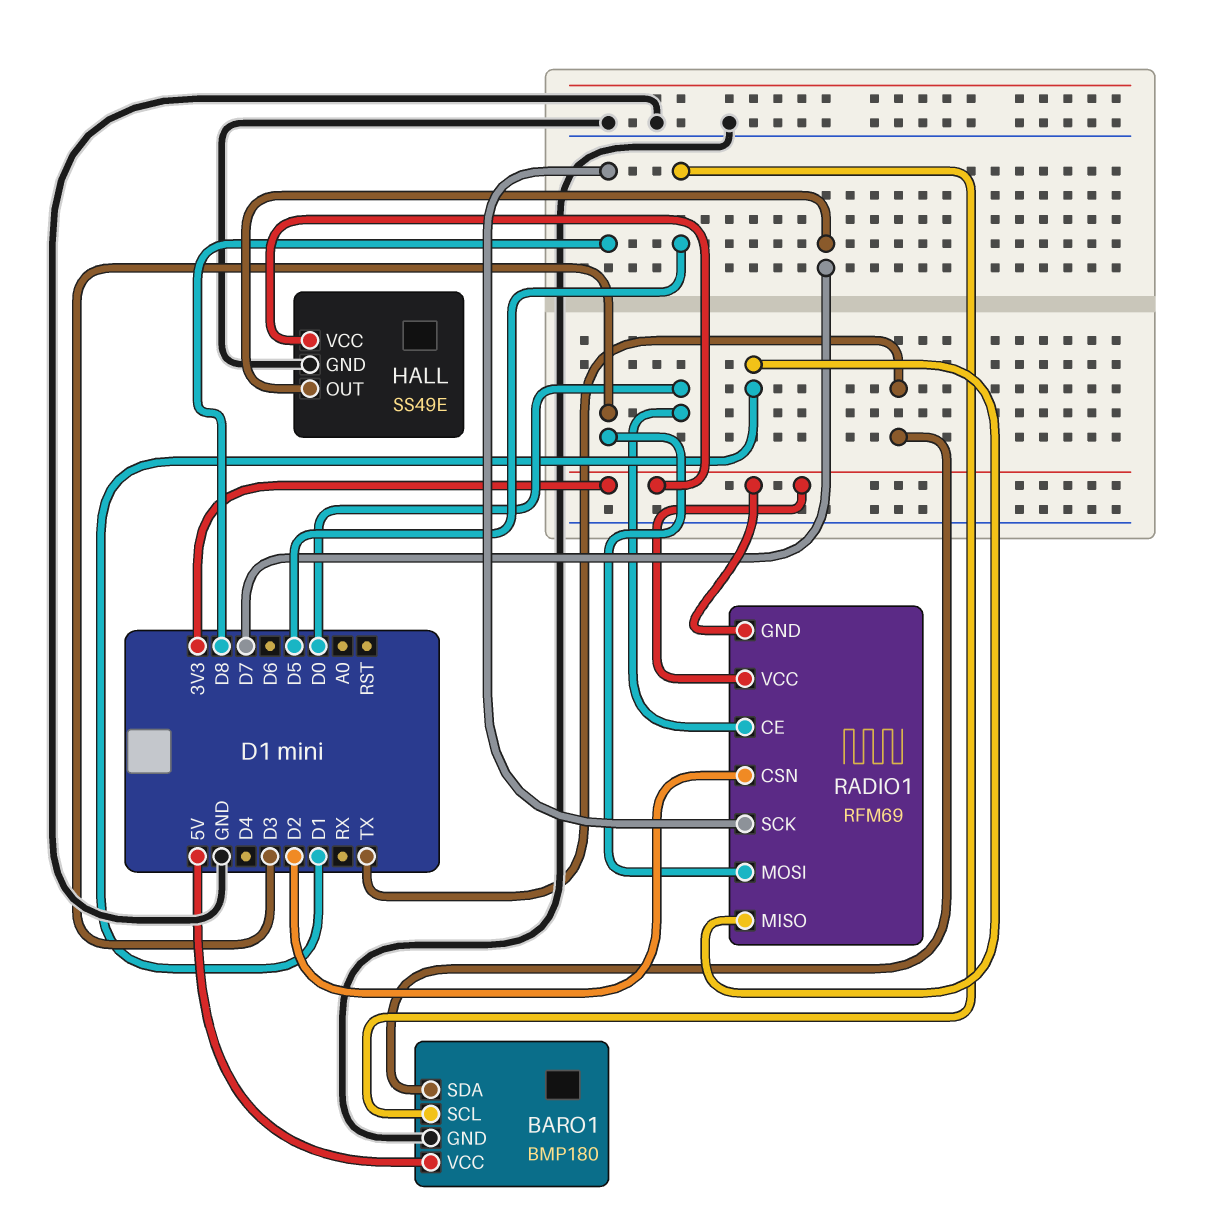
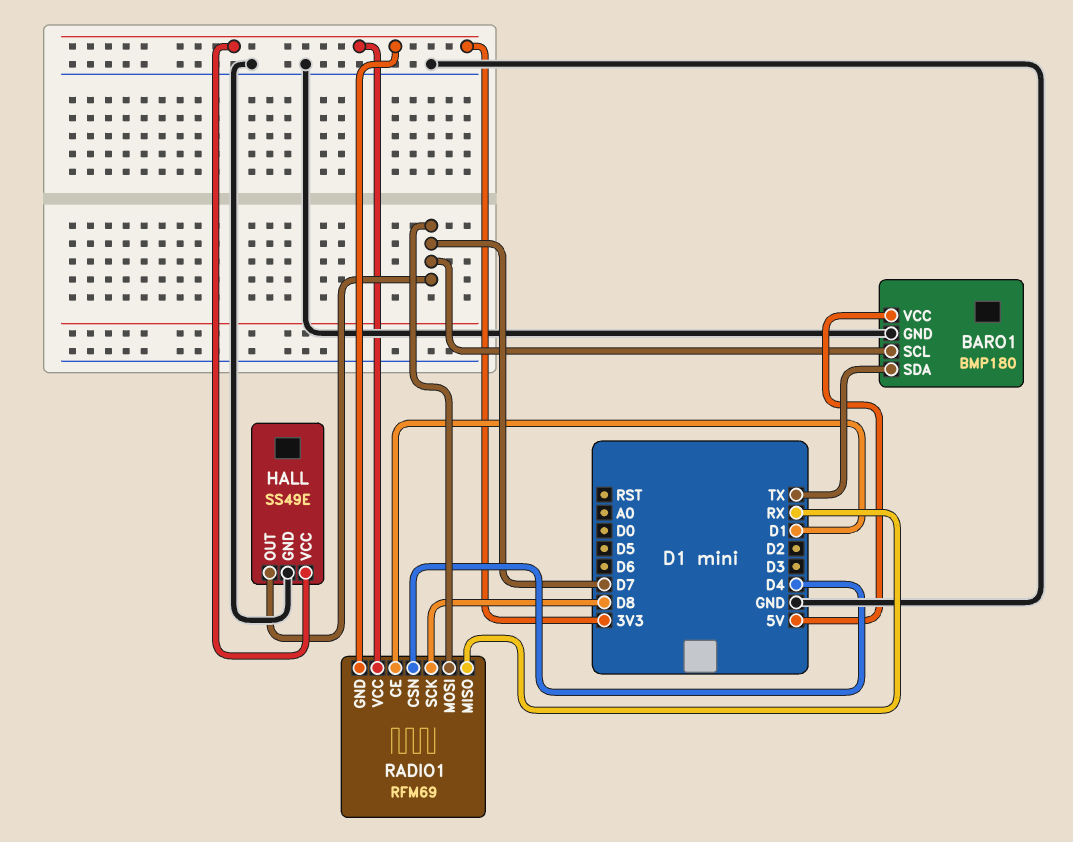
BARO1 pin SCL: D5 -> D7
RADIO1 pin CE: D0 -> D1
RADIO1 pin CSN: D2 -> D4
RADIO1 pin MISO: D1 -> RX
RADIO1 pin MOSI: D3 -> D7

